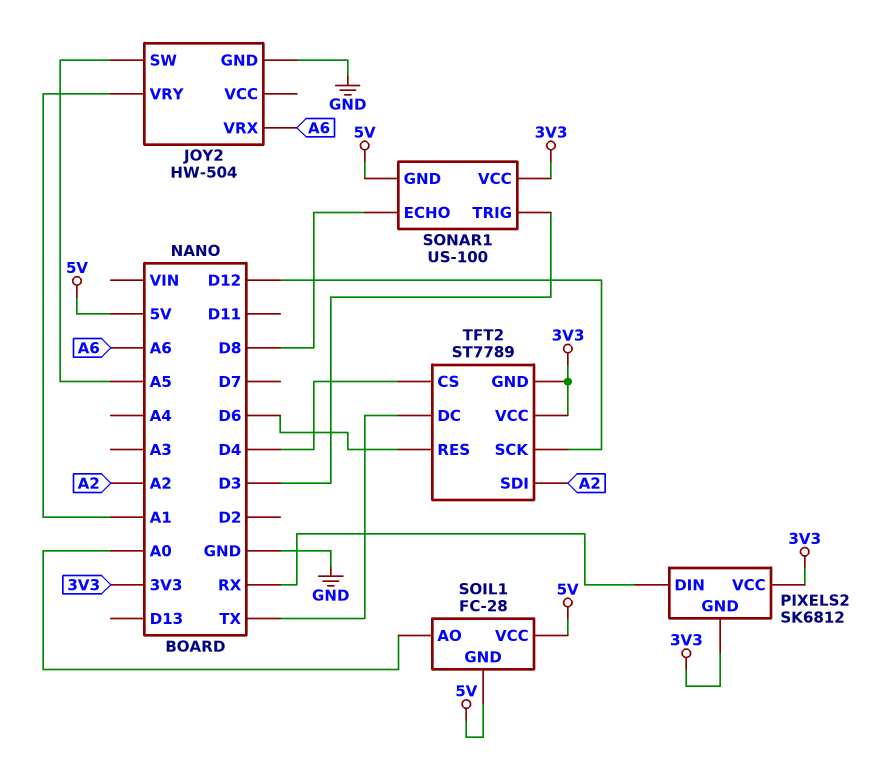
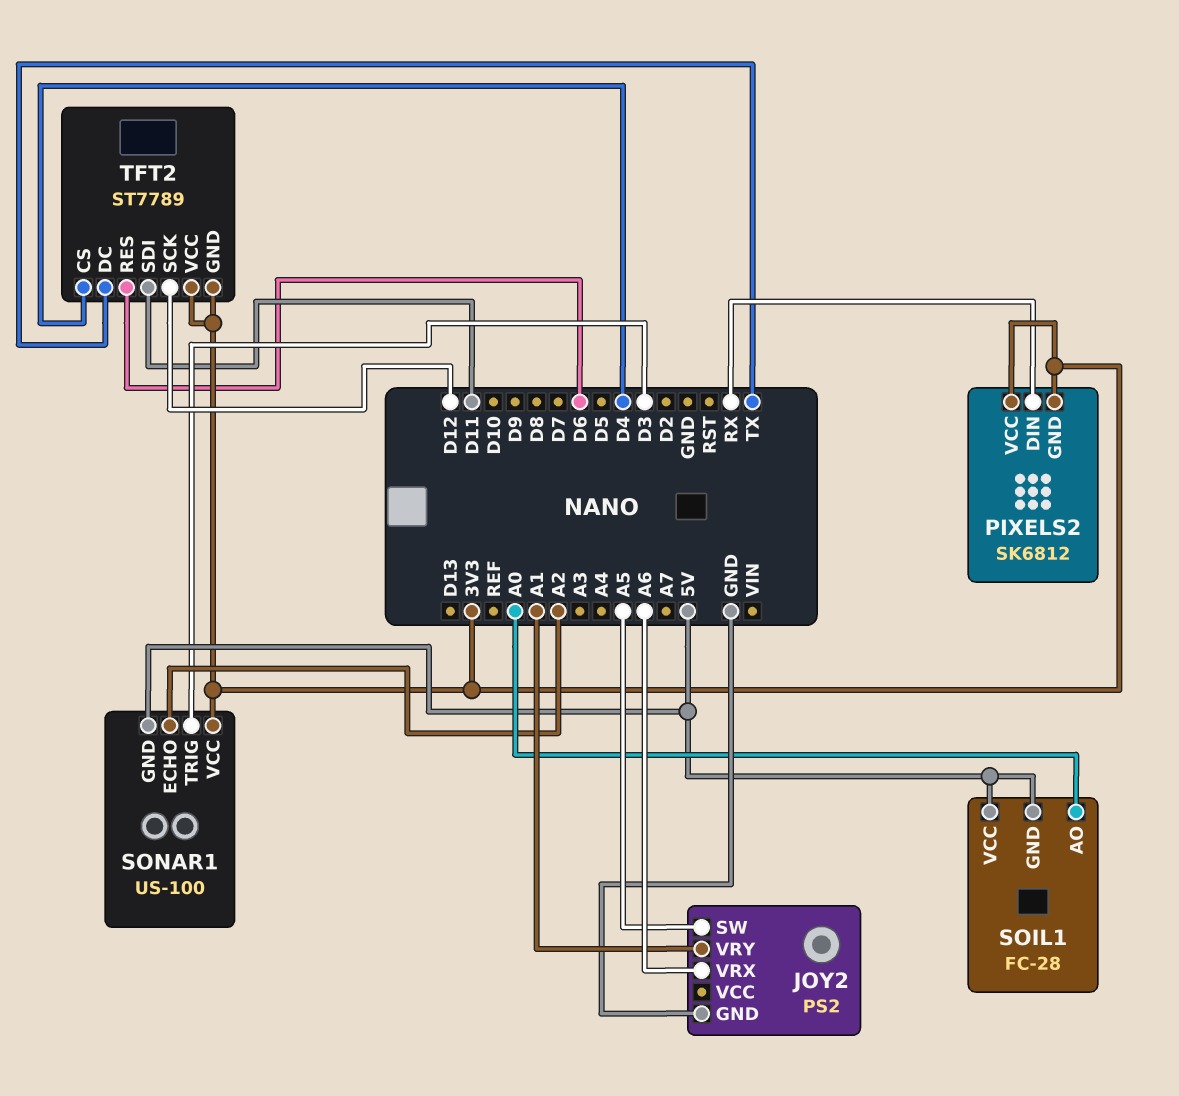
JOY2: HW-504 -> PS2
SONAR1 pin ECHO: D8 -> A2
TFT2 pin SDI: A2 -> D11

